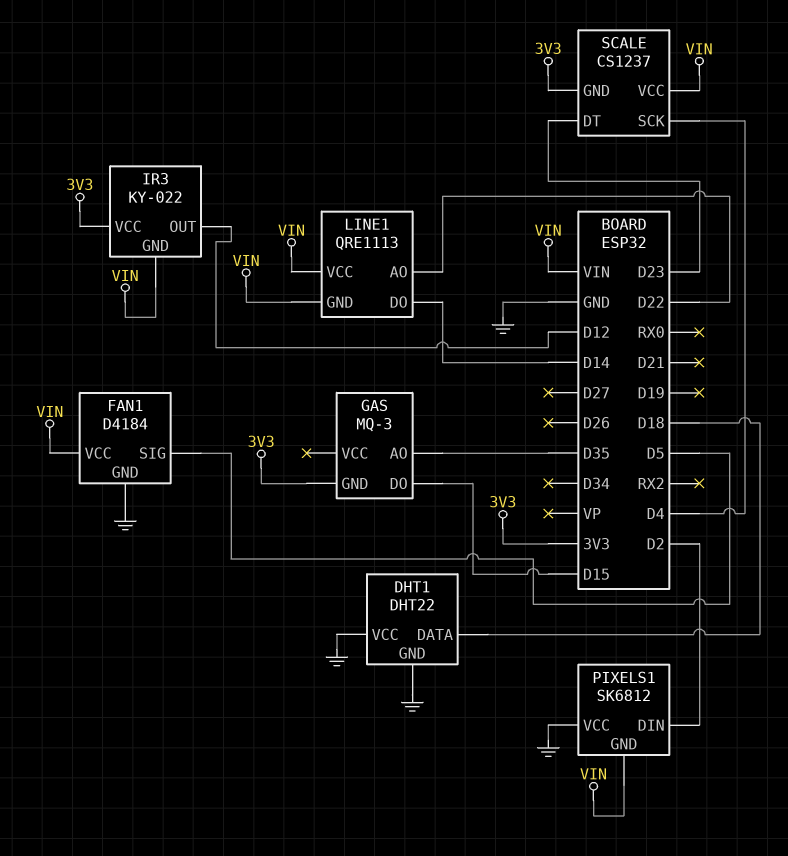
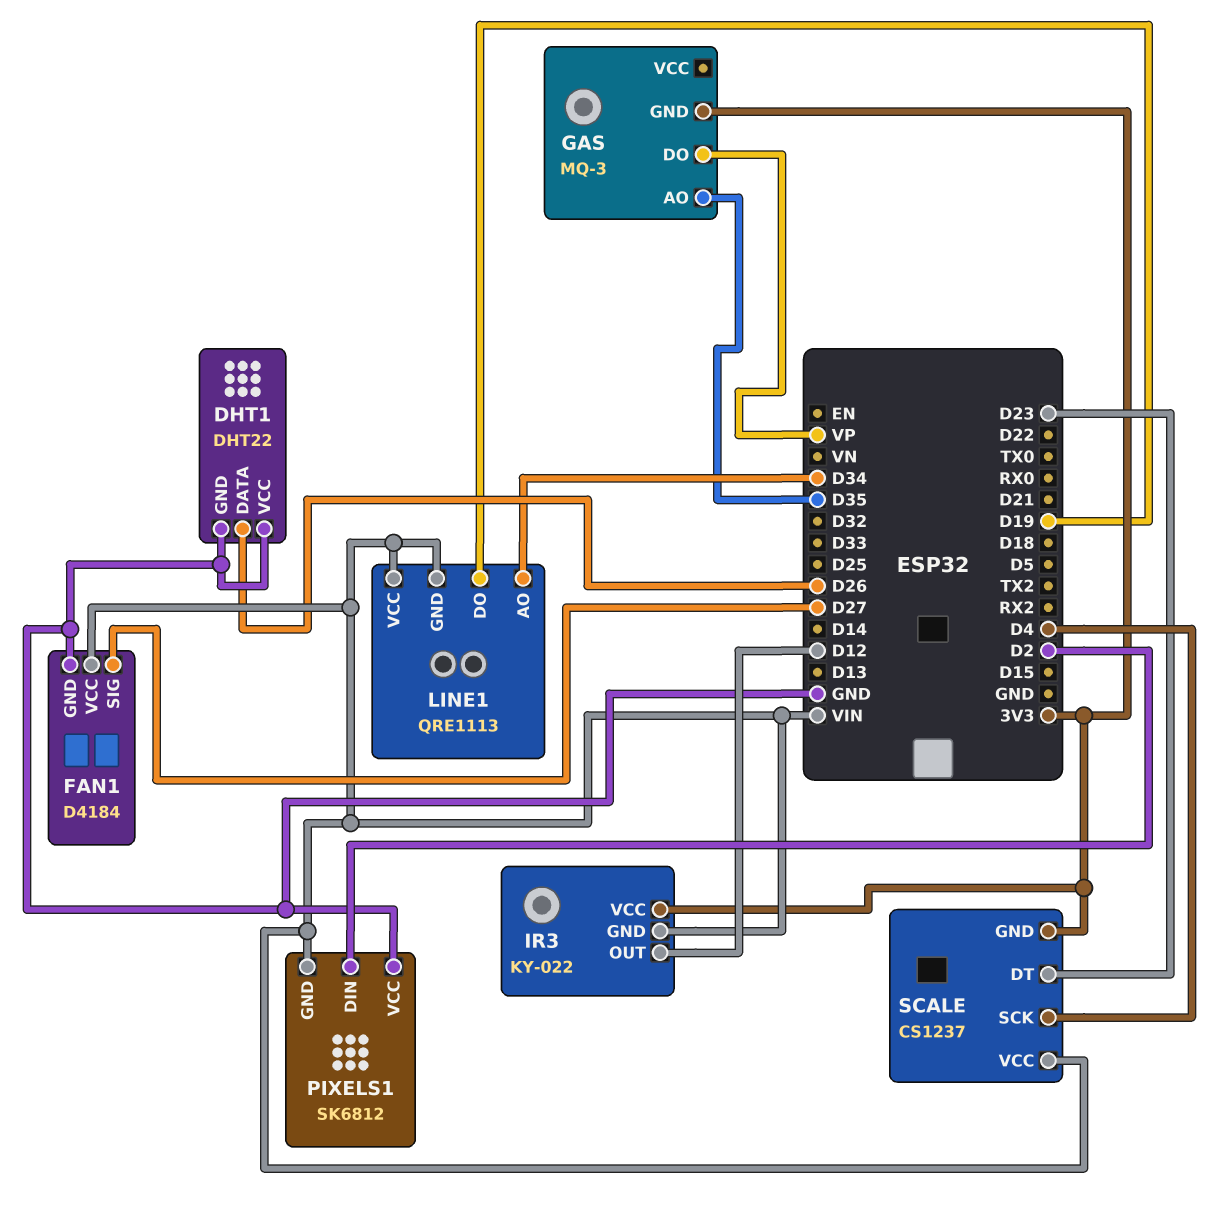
DHT1 pin DATA: D18 -> D26
FAN1 pin SIG: D5 -> D27
GAS pin DO: D15 -> VP
LINE1 pin AO: D22 -> D34
LINE1 pin DO: D14 -> D19

